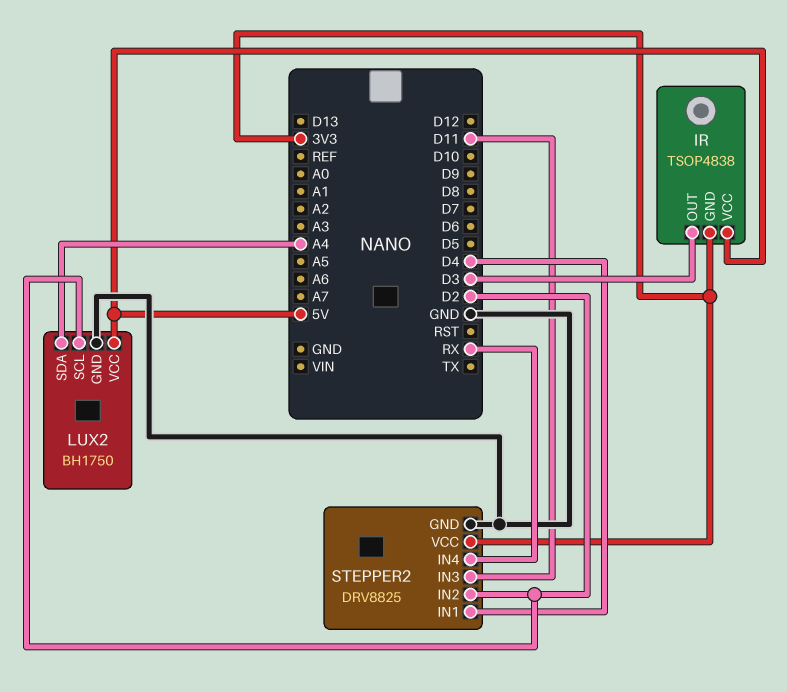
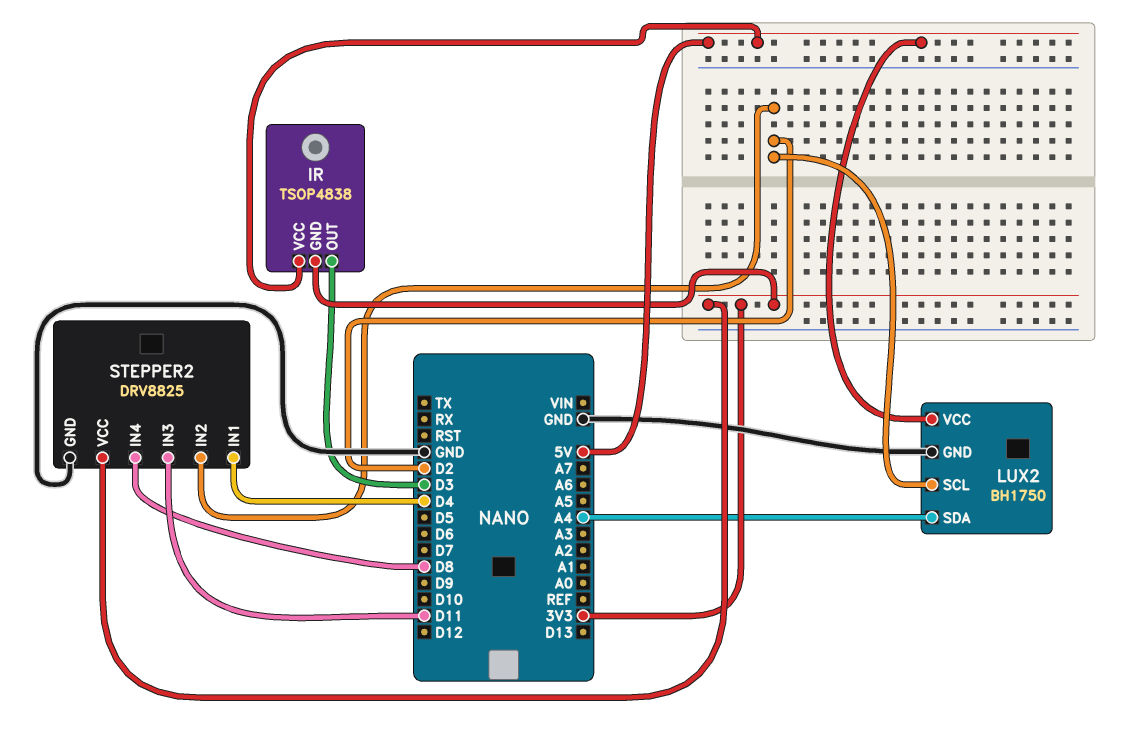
STEPPER2 pin IN4: RX -> D8

